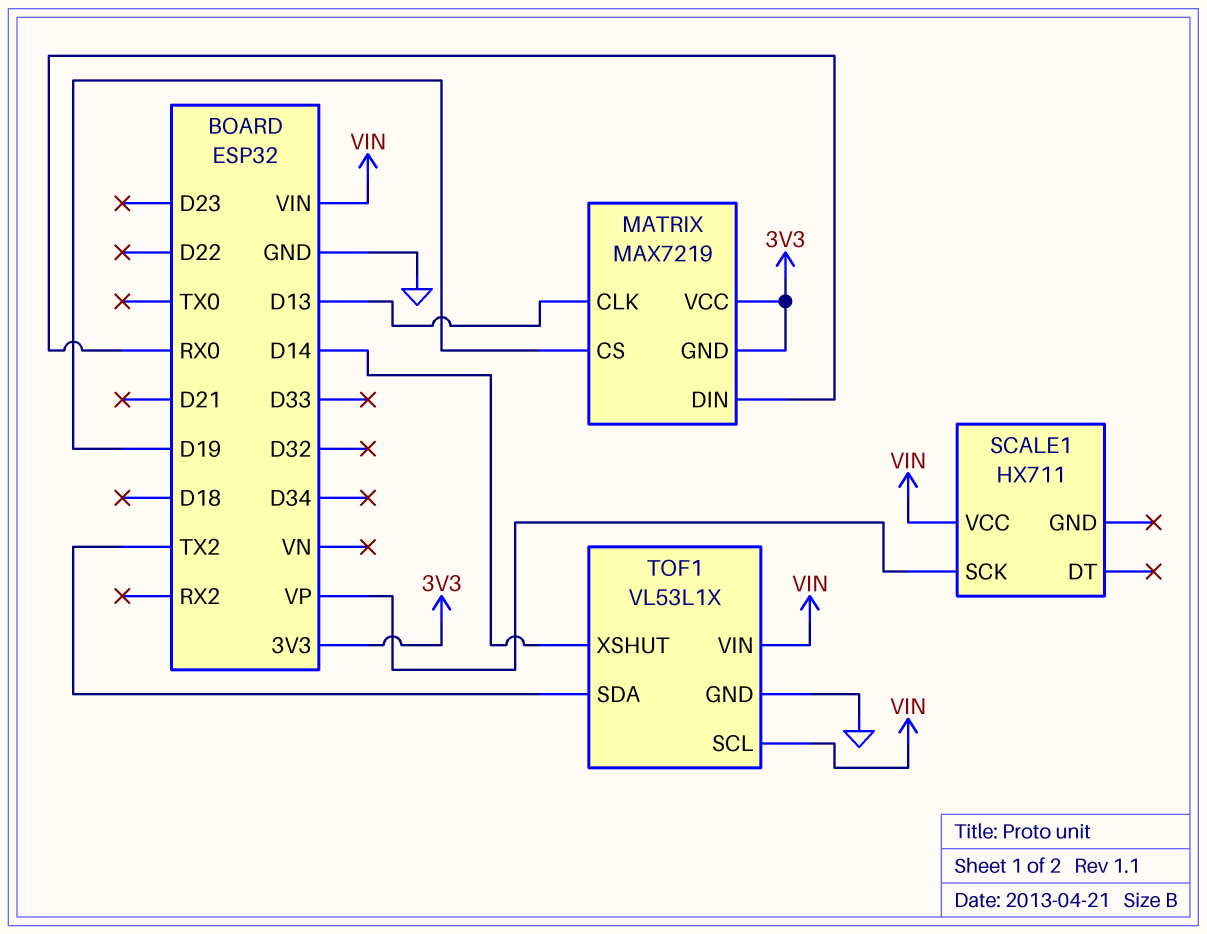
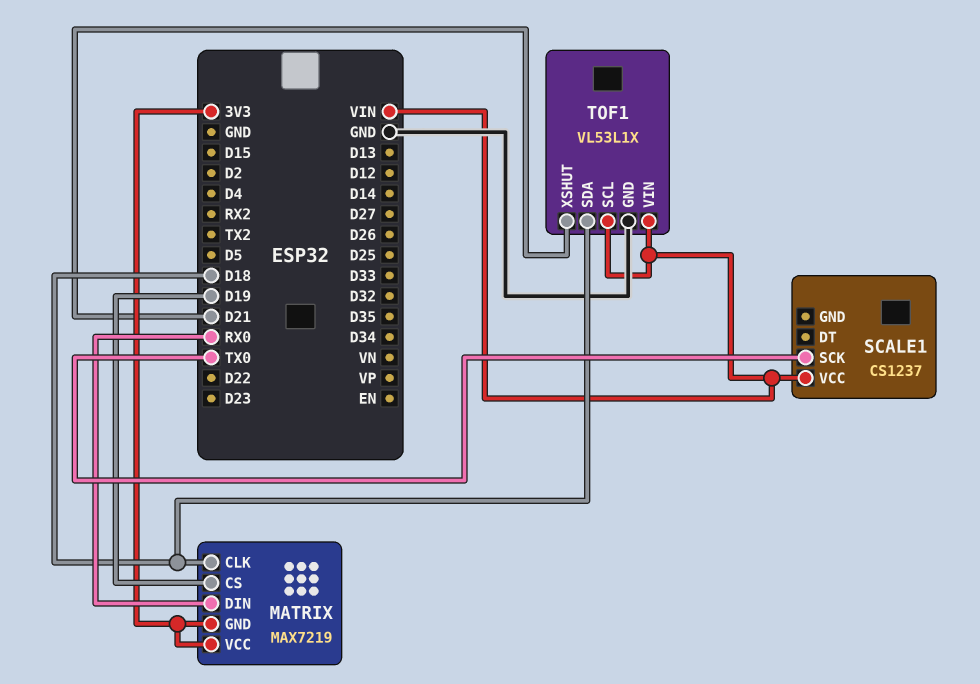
MATRIX pin CLK: D13 -> D18
SCALE1: HX711 -> CS1237
SCALE1 pin SCK: VP -> TX0
TOF1 pin SDA: TX2 -> D18
TOF1 pin XSHUT: D14 -> D21

